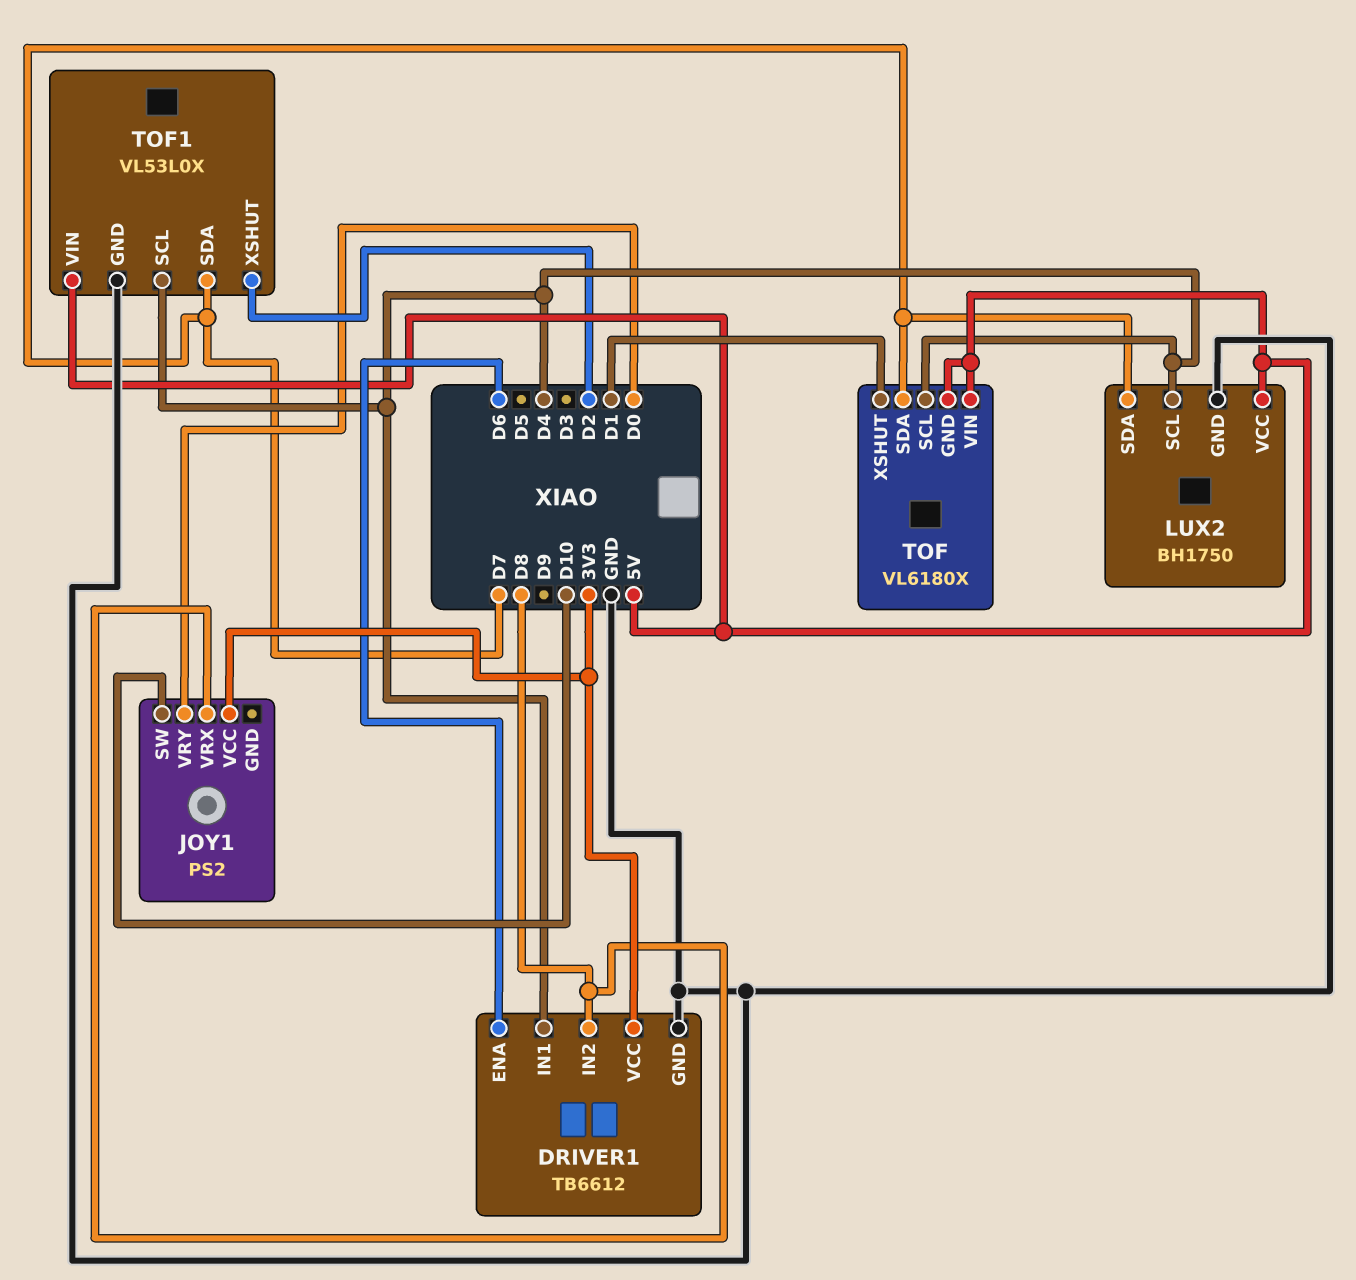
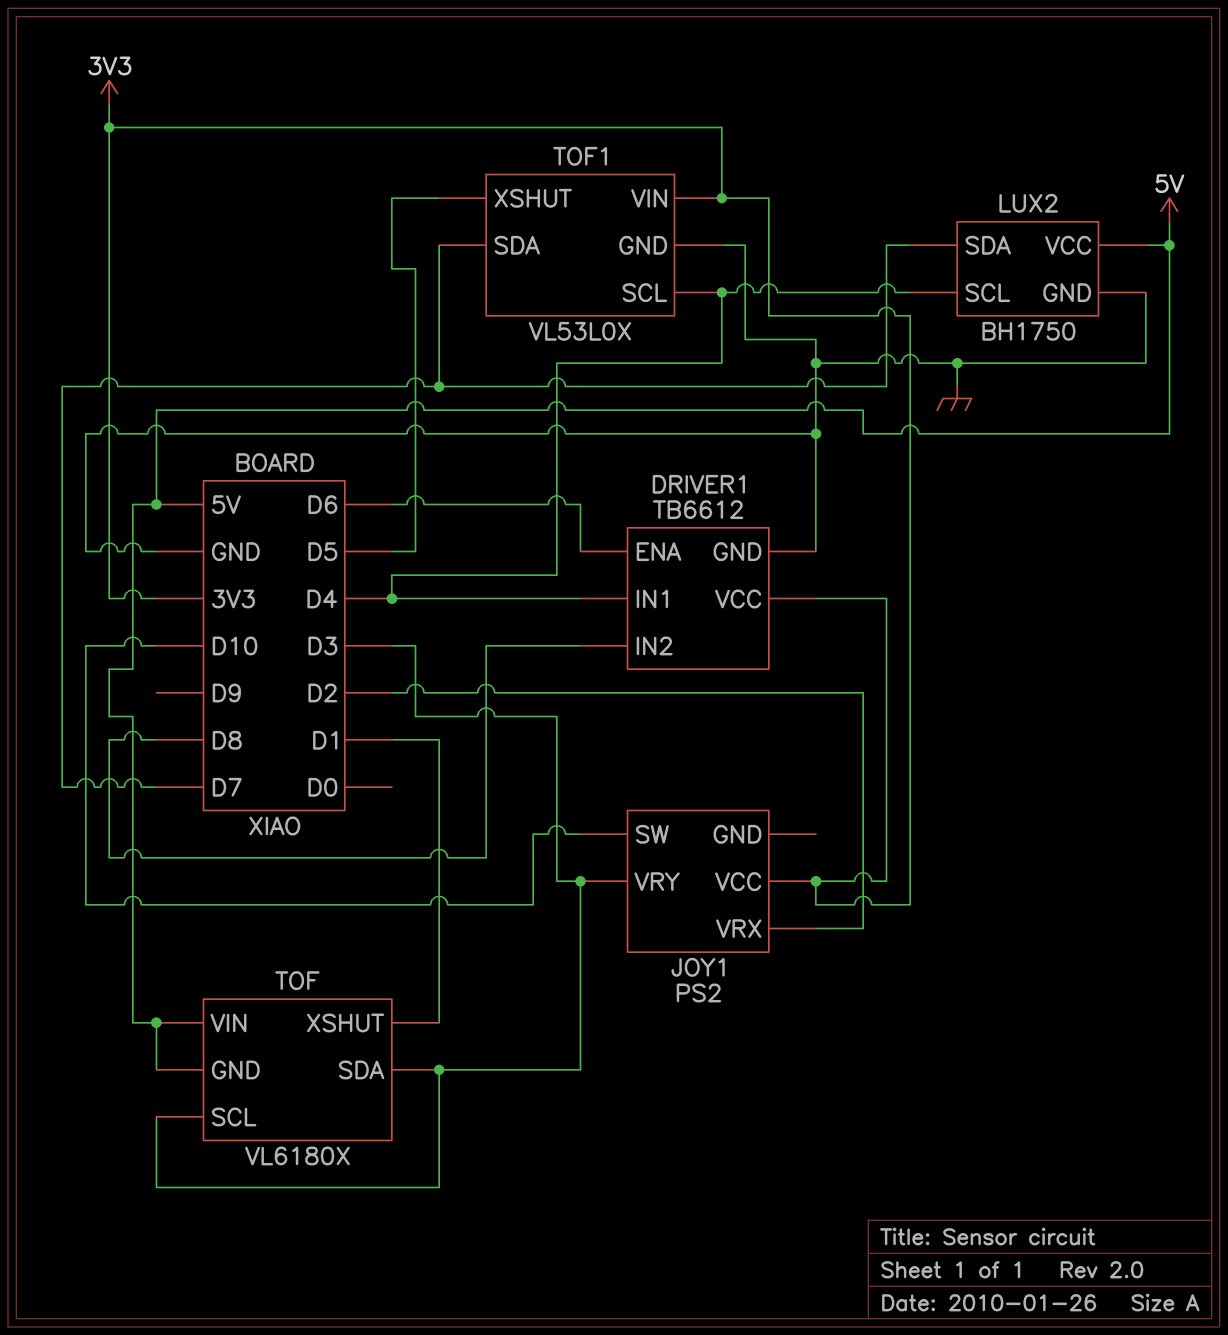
JOY1 pin VRX: D8 -> D2
JOY1 pin VRY: D0 -> D3
TOF pin SCL: D4 -> D3
TOF pin SDA: D7 -> D3
TOF1 pin VIN: 5V -> 3V3
TOF1 pin XSHUT: D2 -> D5

